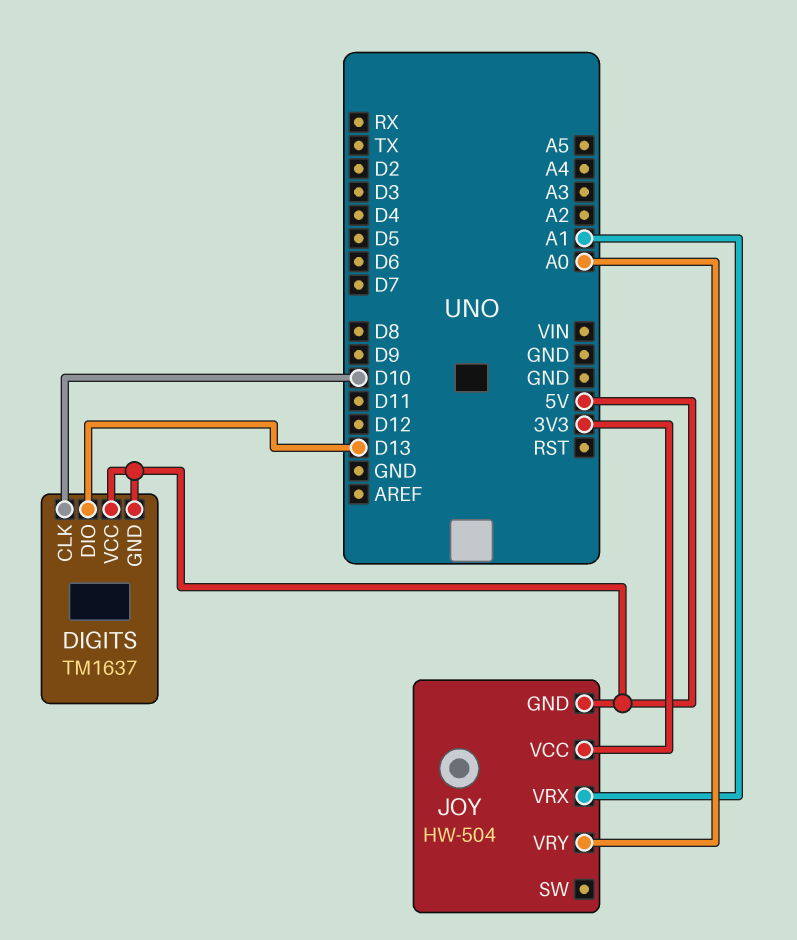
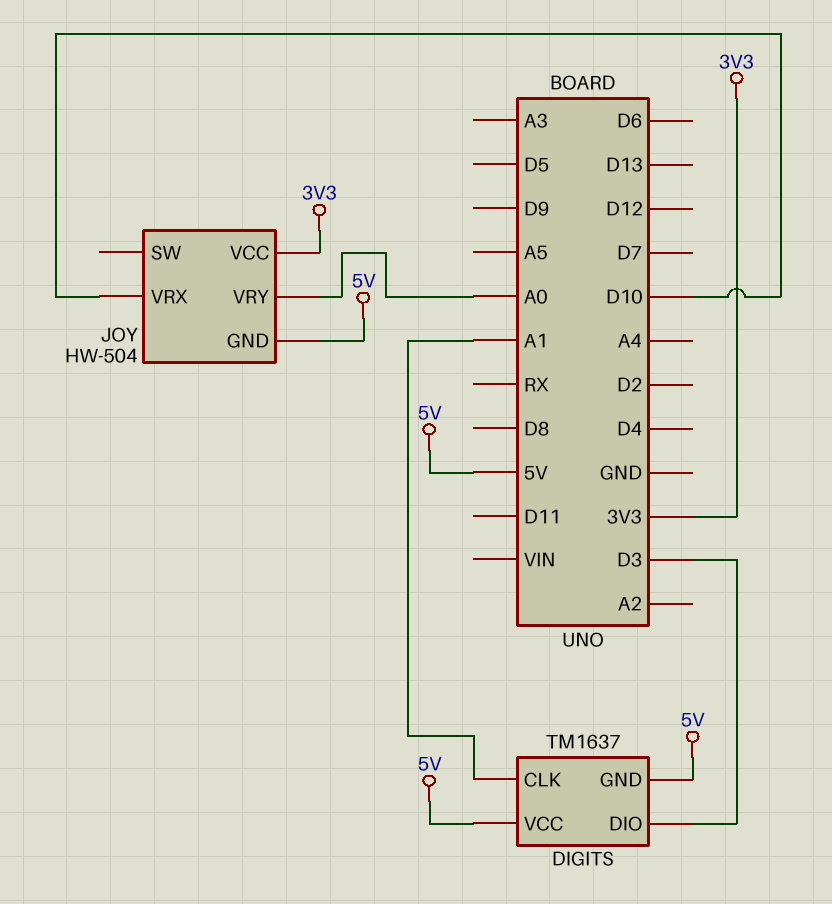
DIGITS pin CLK: D10 -> A1
DIGITS pin DIO: D13 -> D3
JOY pin VRX: A1 -> D10

